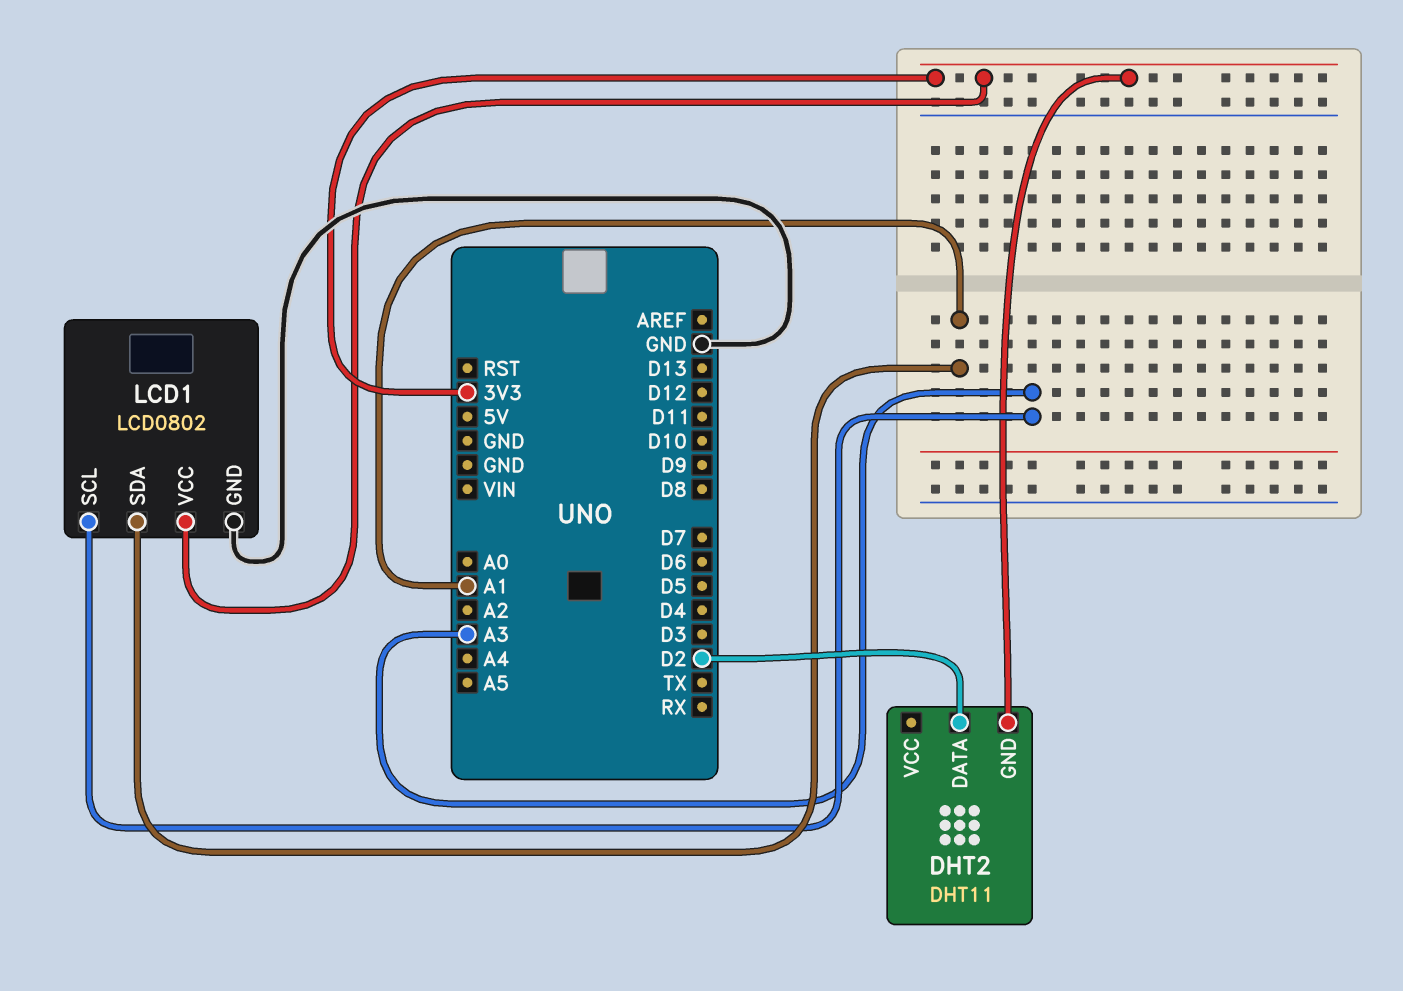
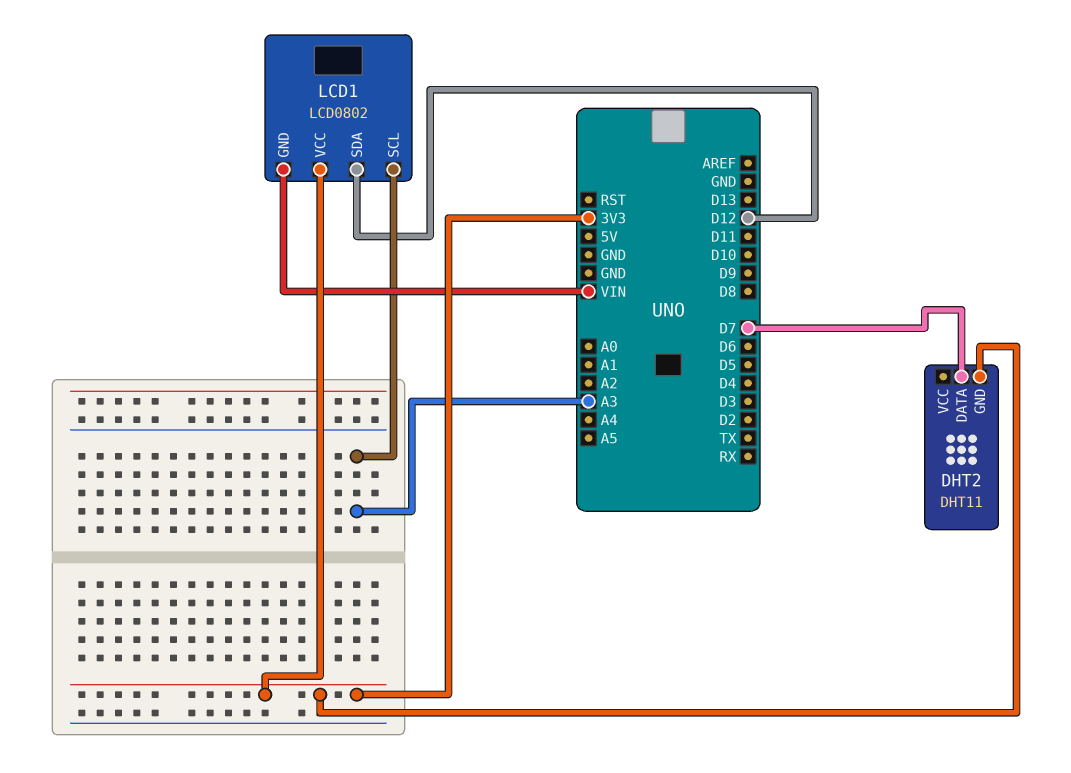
DHT2 pin DATA: D2 -> D7
LCD1 pin GND: GND -> VIN
LCD1 pin SDA: A1 -> D12

